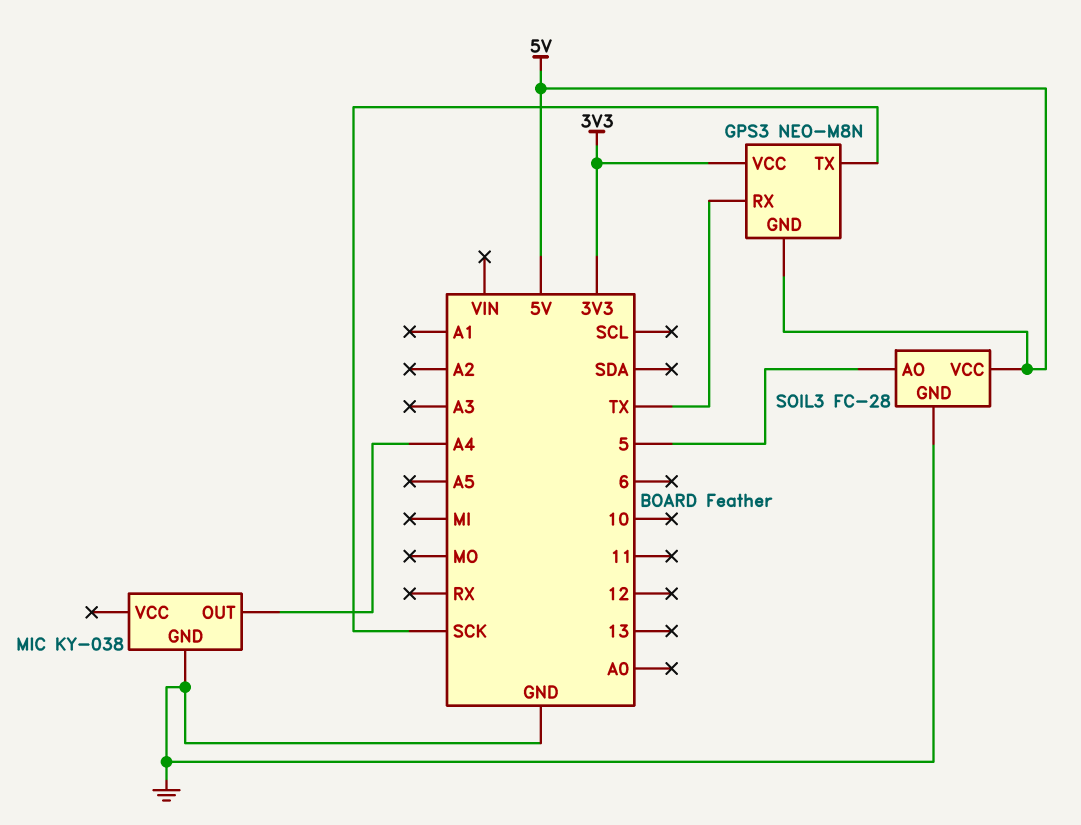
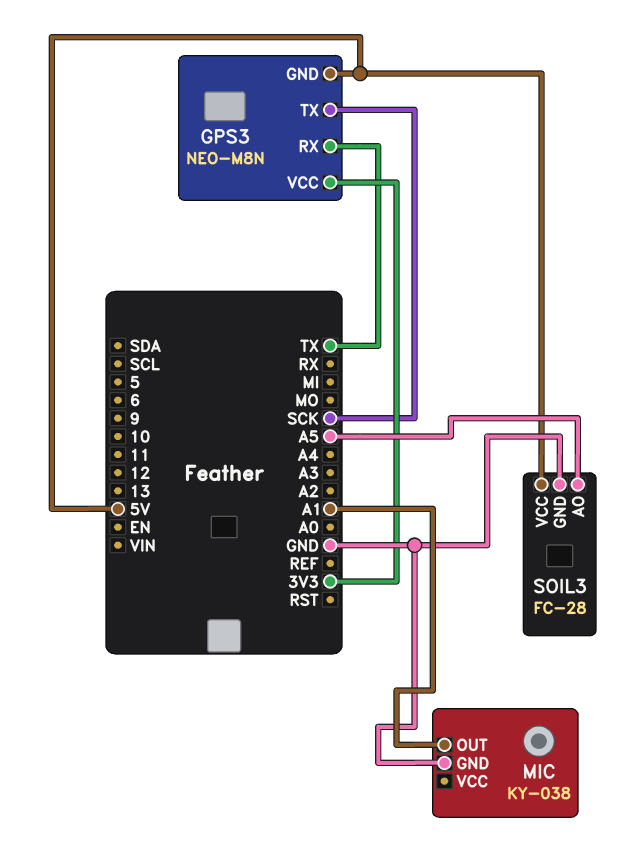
MIC pin OUT: A4 -> A1
SOIL3 pin AO: 5 -> A5

